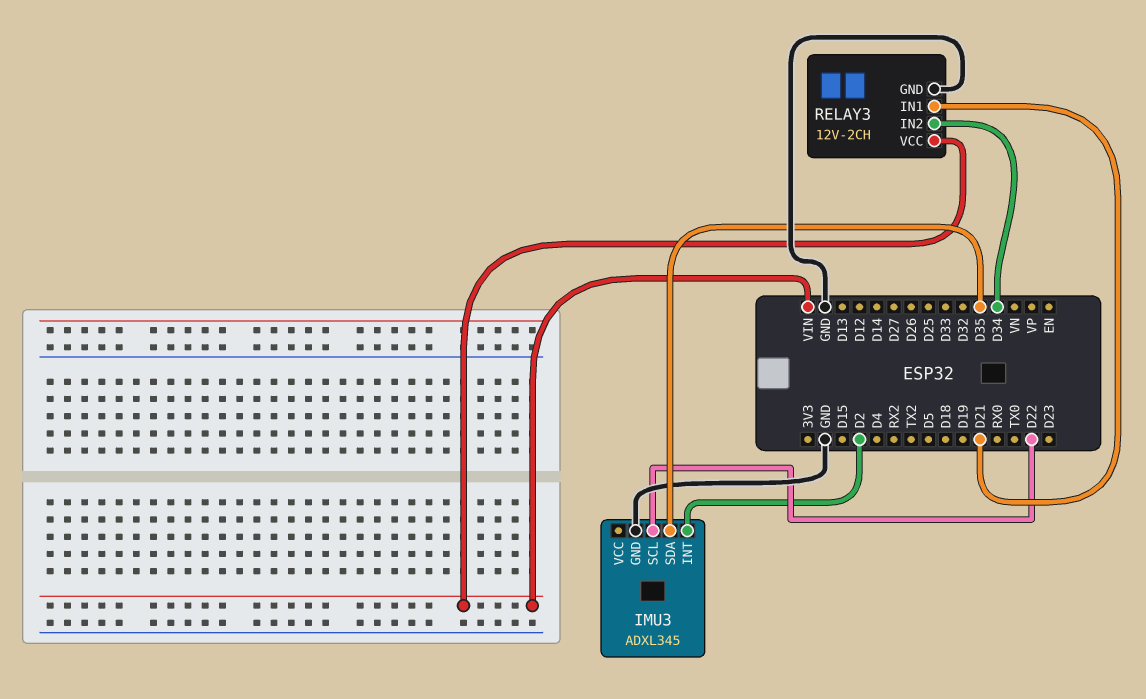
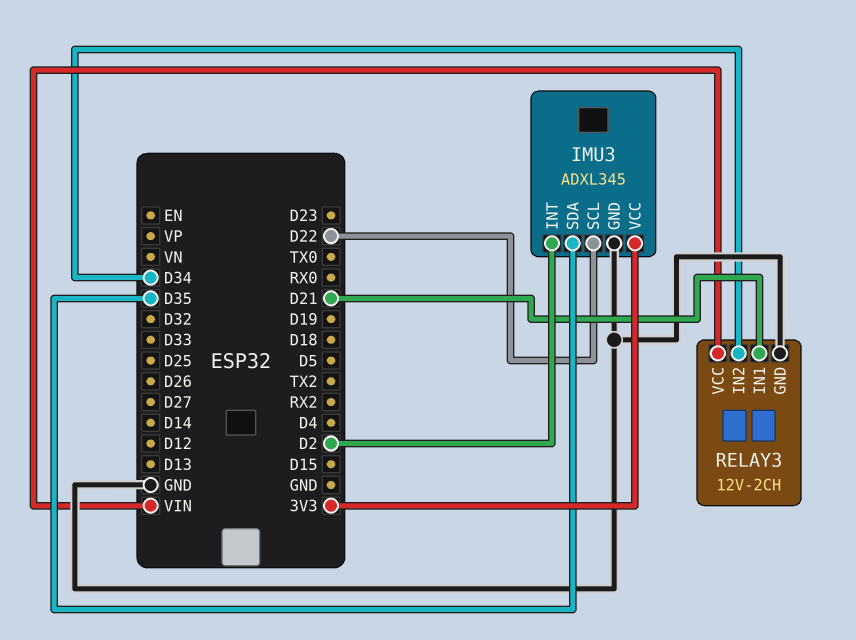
IMU3 pin VCC: none -> 3V3

